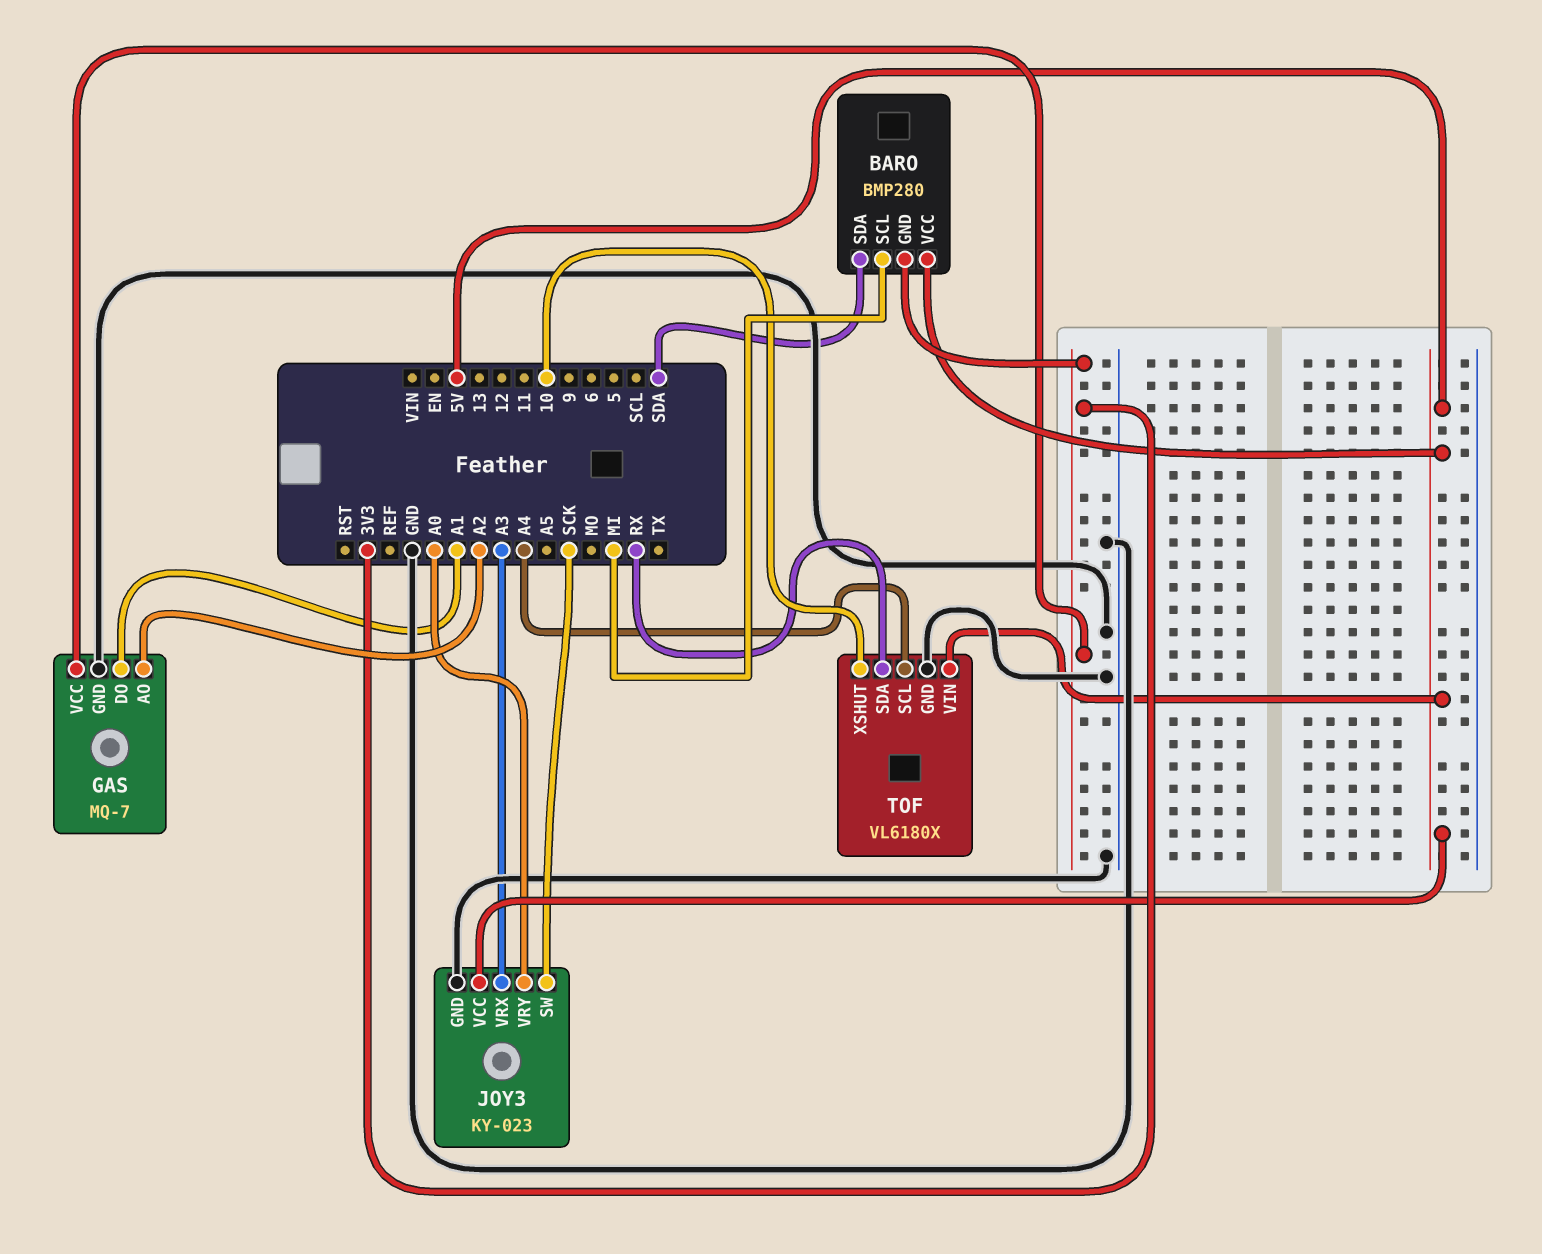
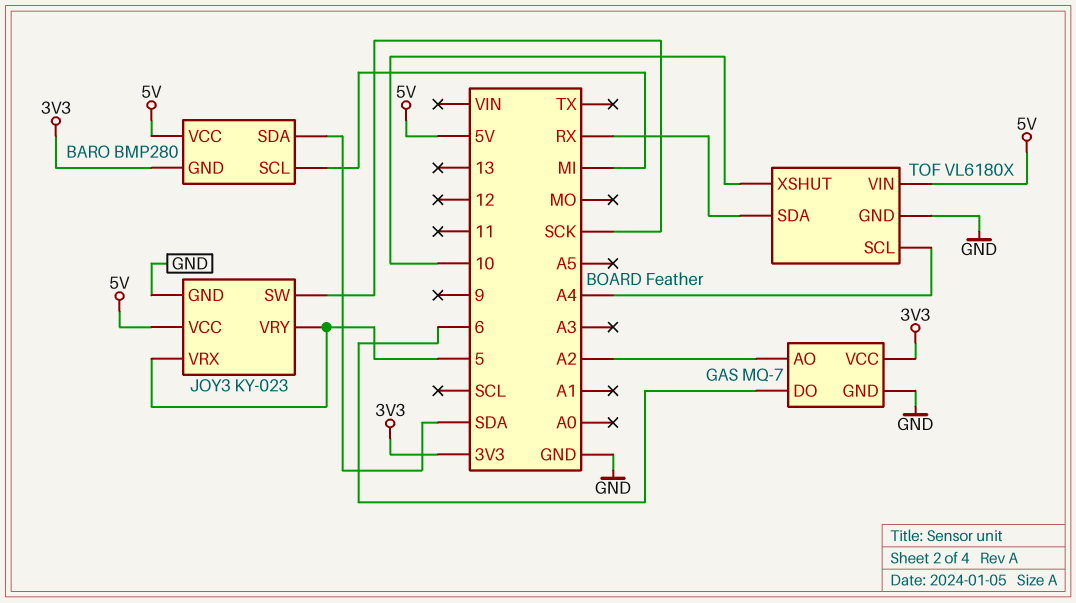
GAS pin DO: A1 -> 6
JOY3 pin VRX: A3 -> 5
JOY3 pin VRY: A0 -> 5

